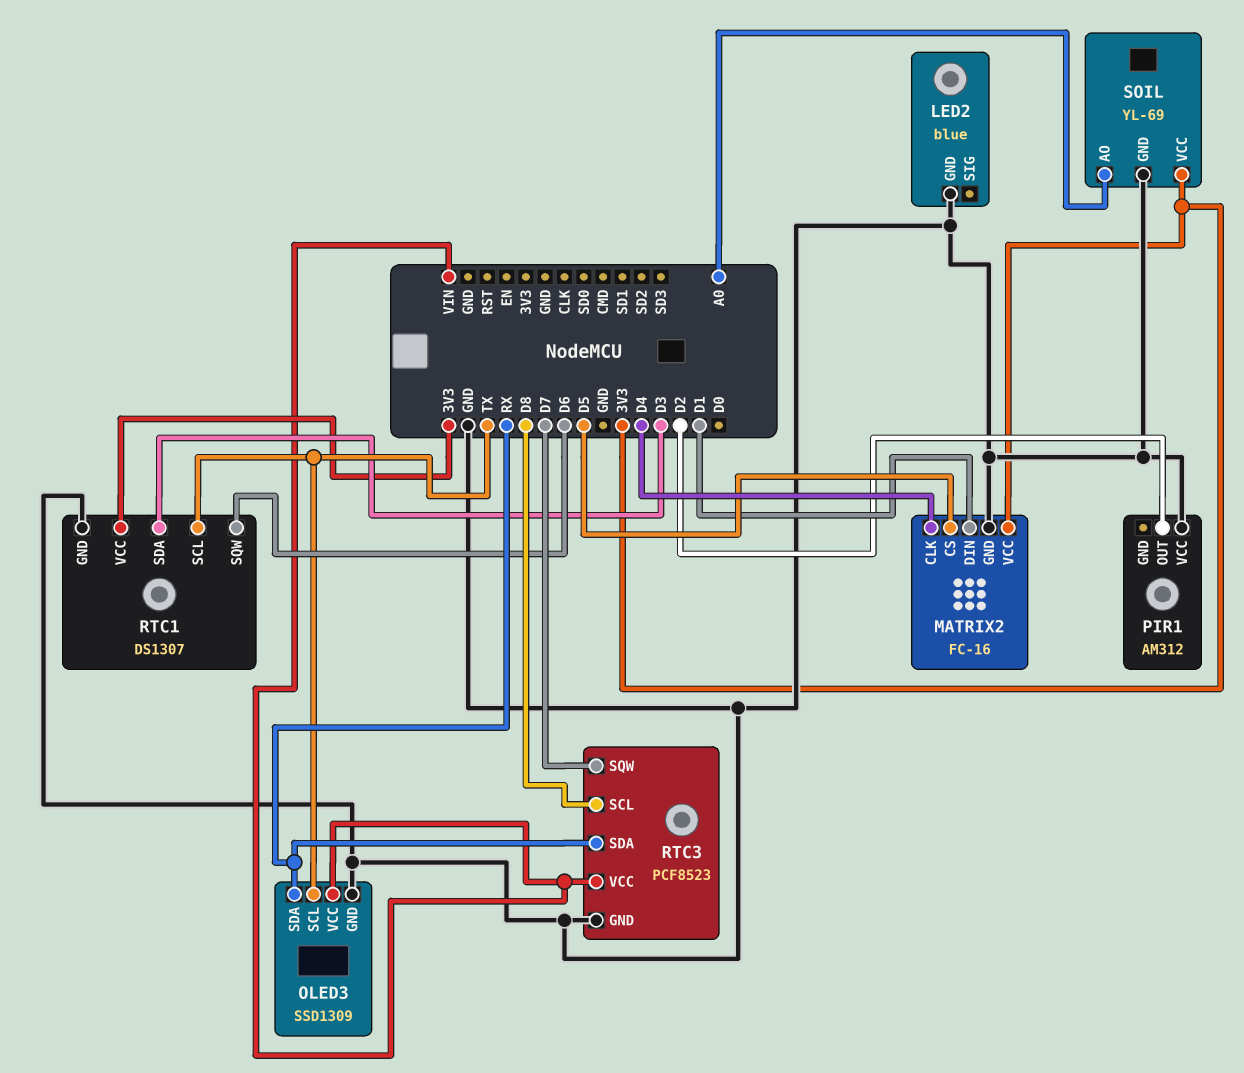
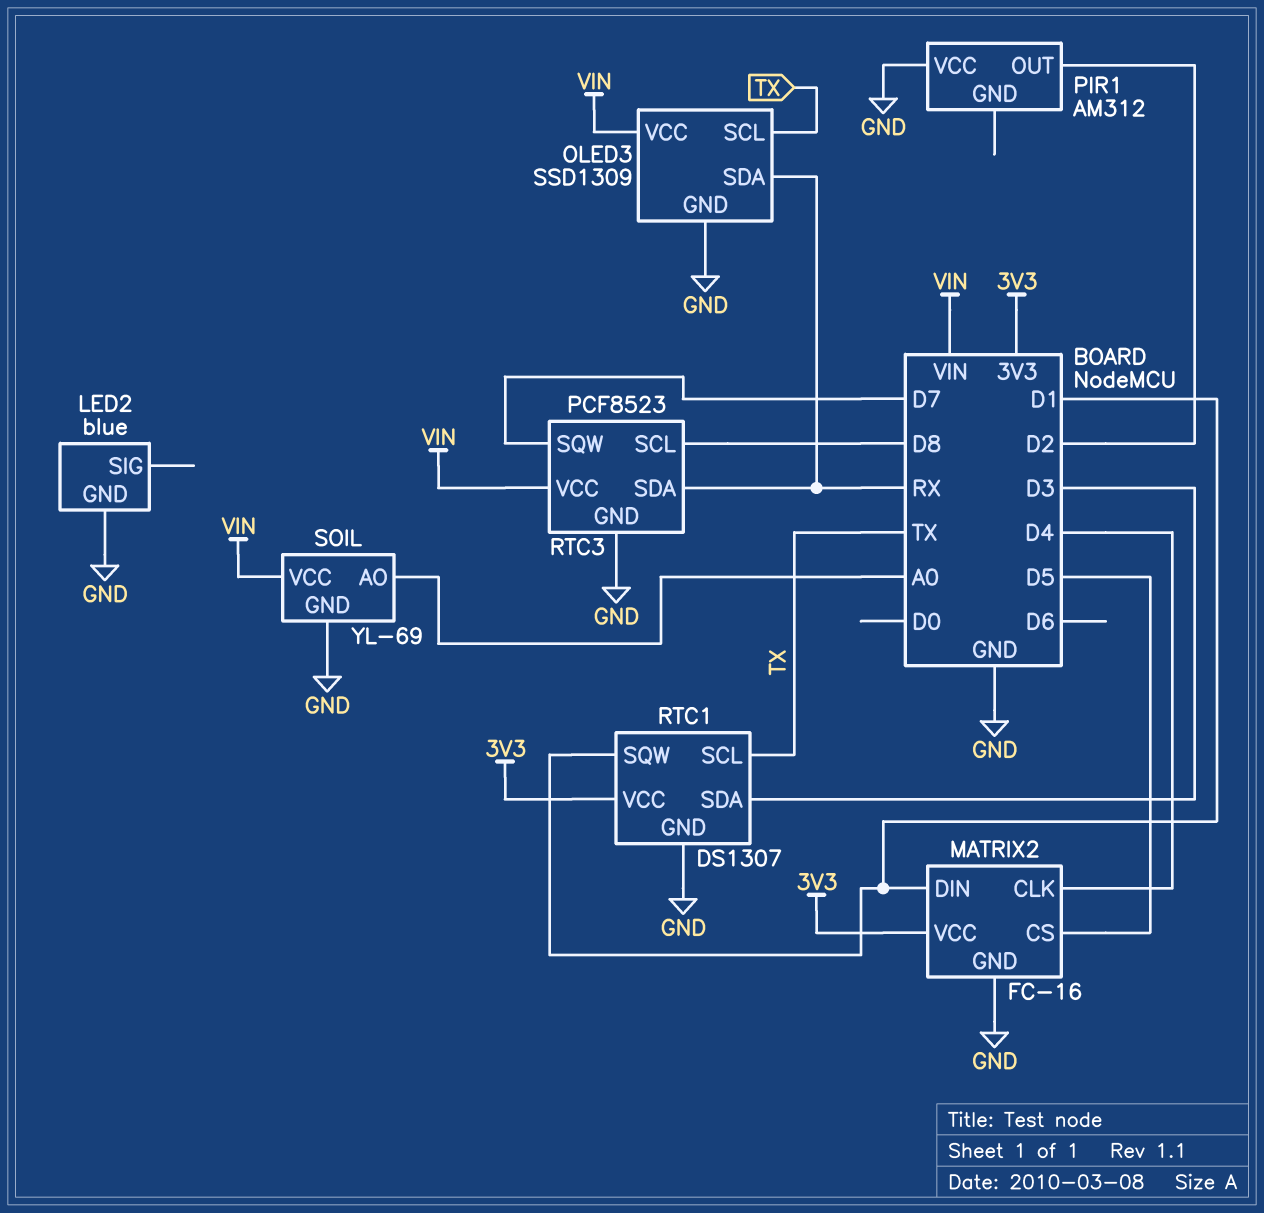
RTC1 pin SQW: D6 -> D1
SOIL pin VCC: 3V3 -> VIN

